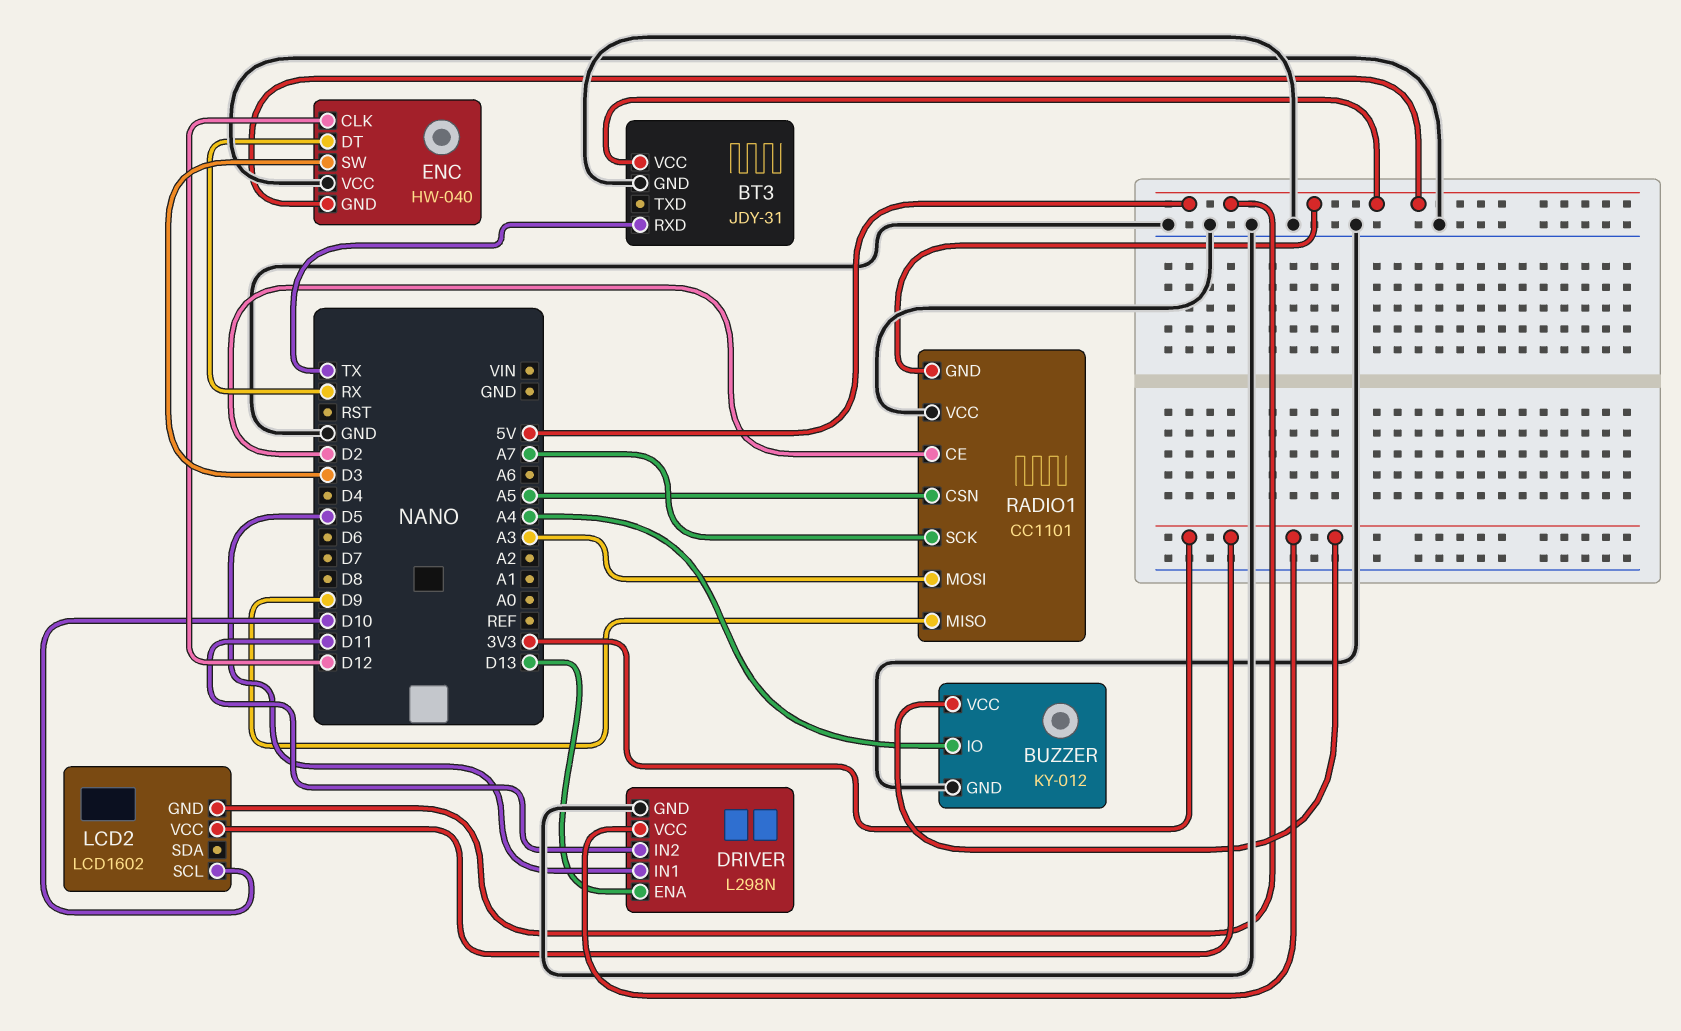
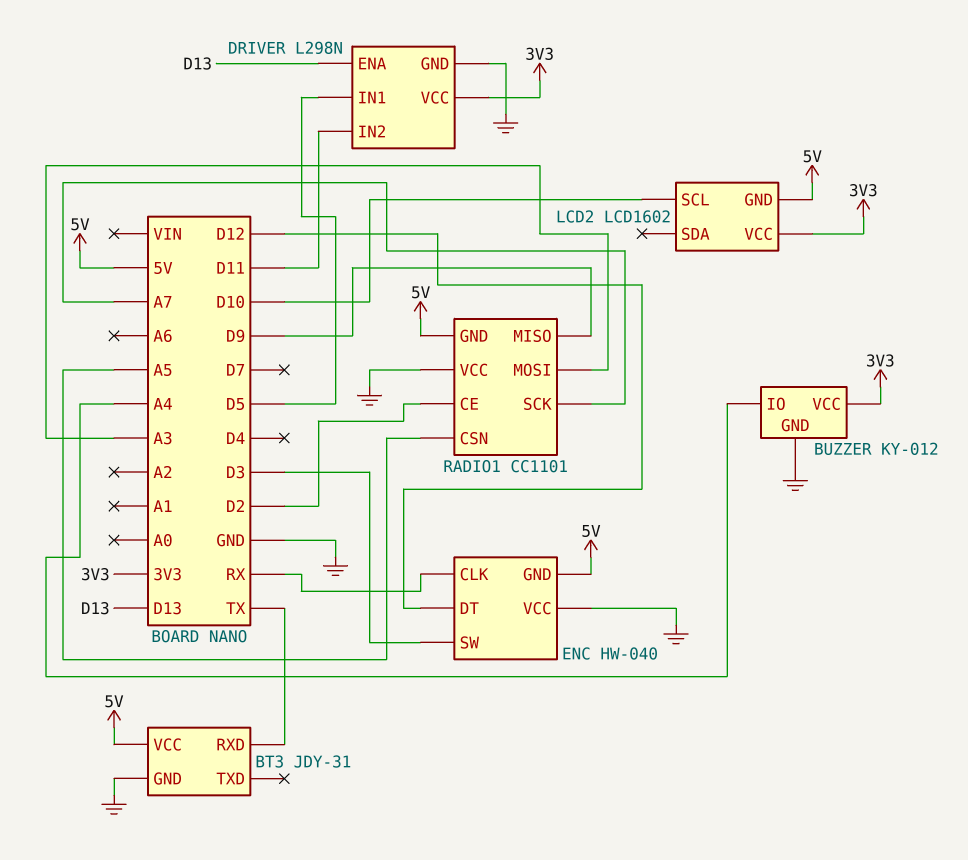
ENC pin CLK: D12 -> RX
ENC pin DT: RX -> D12

